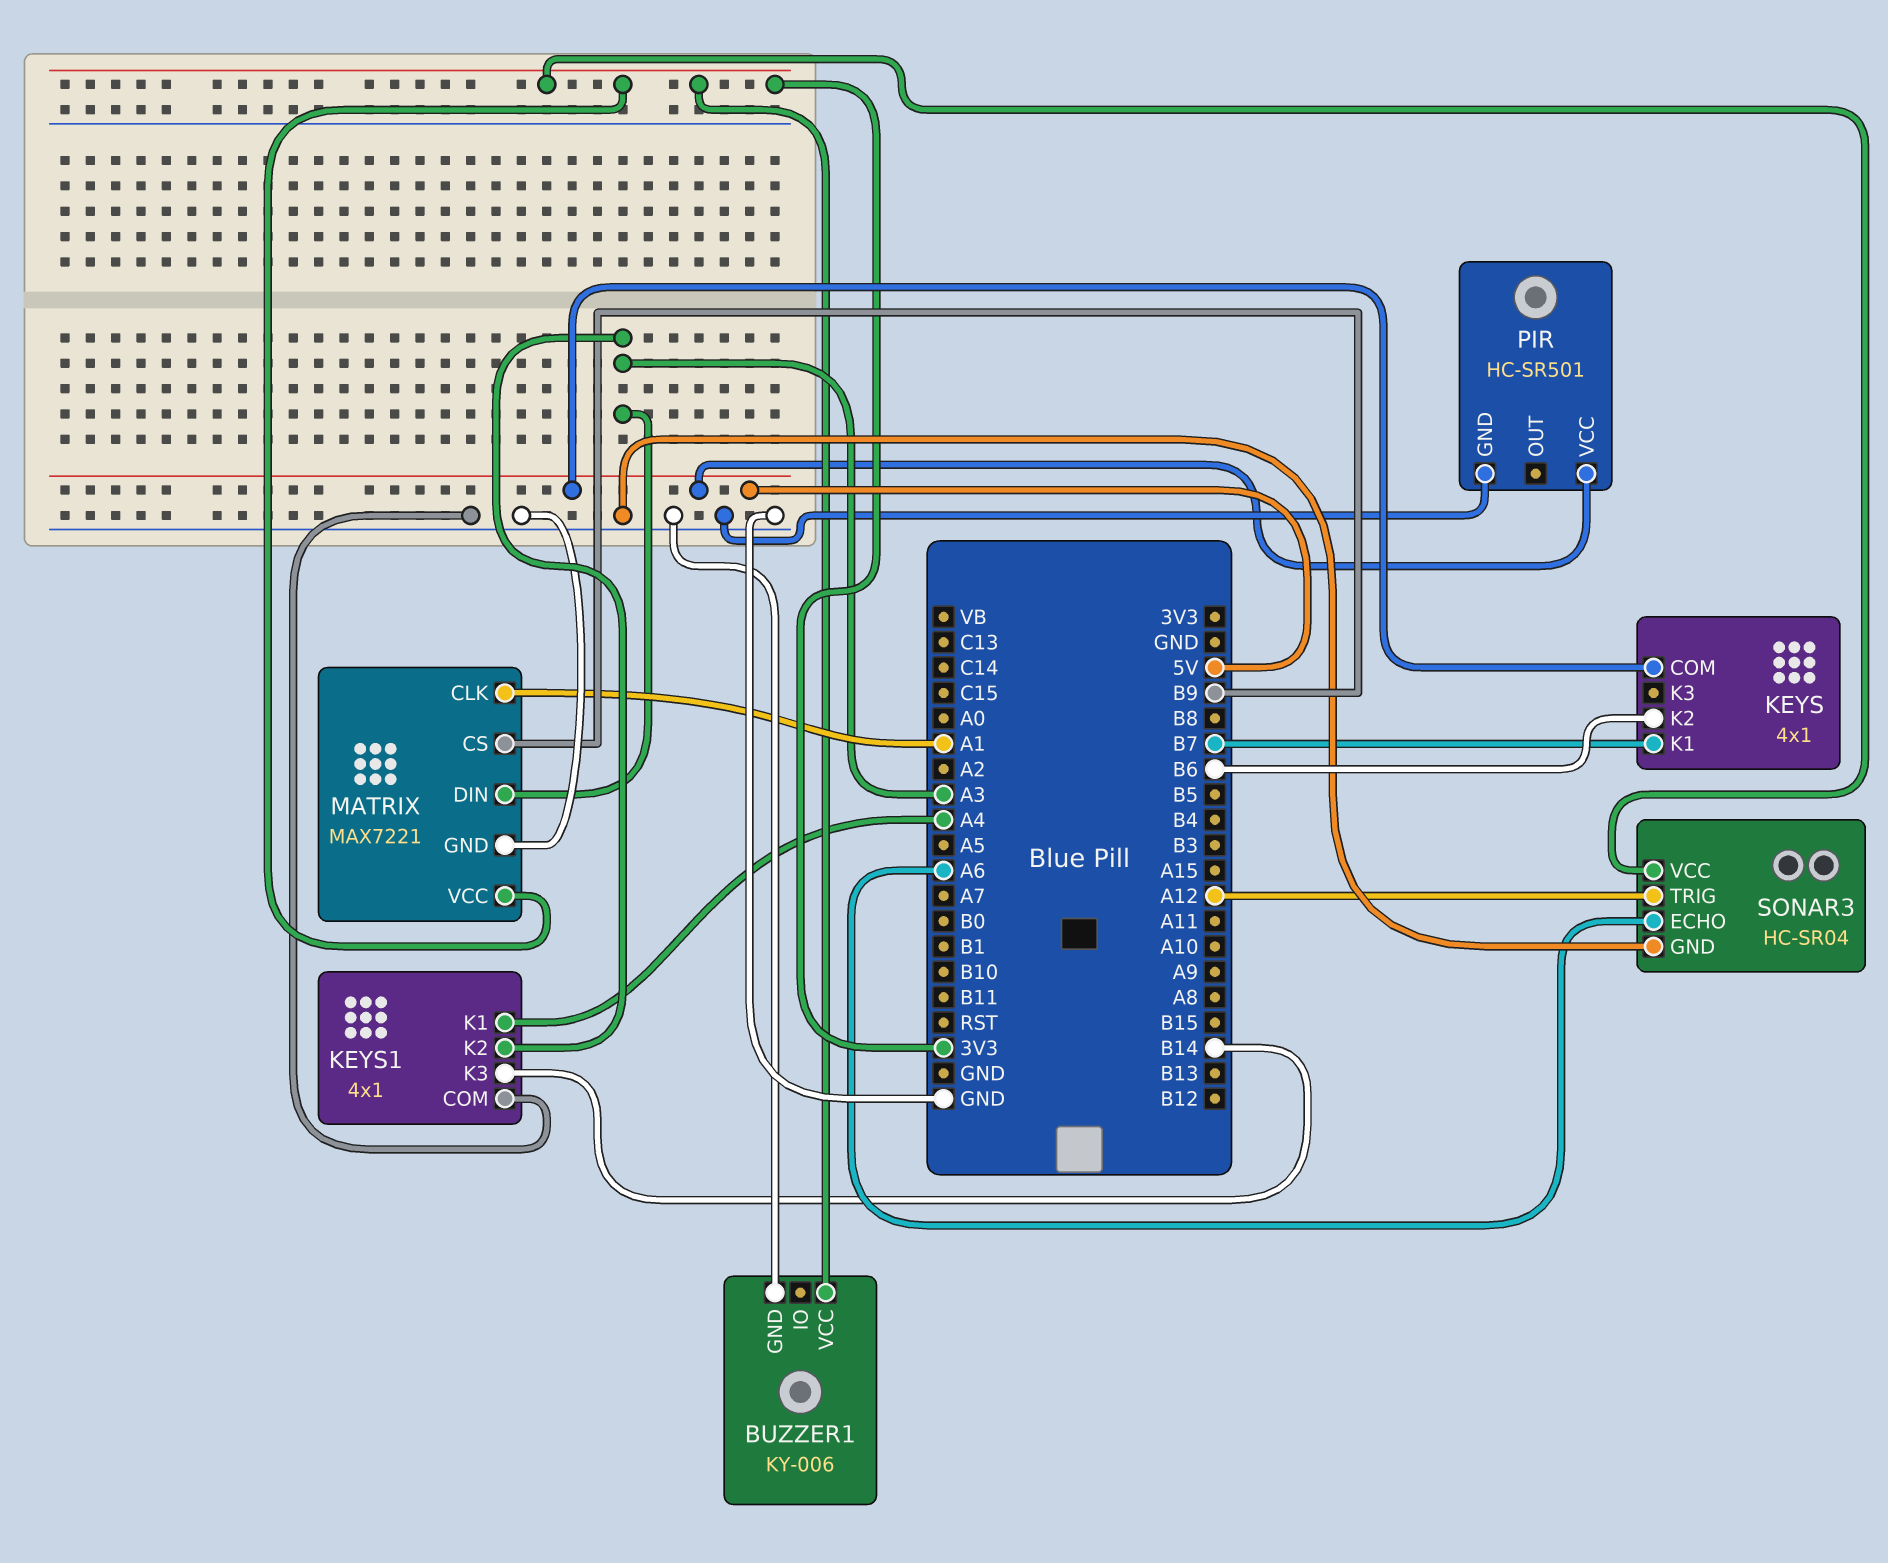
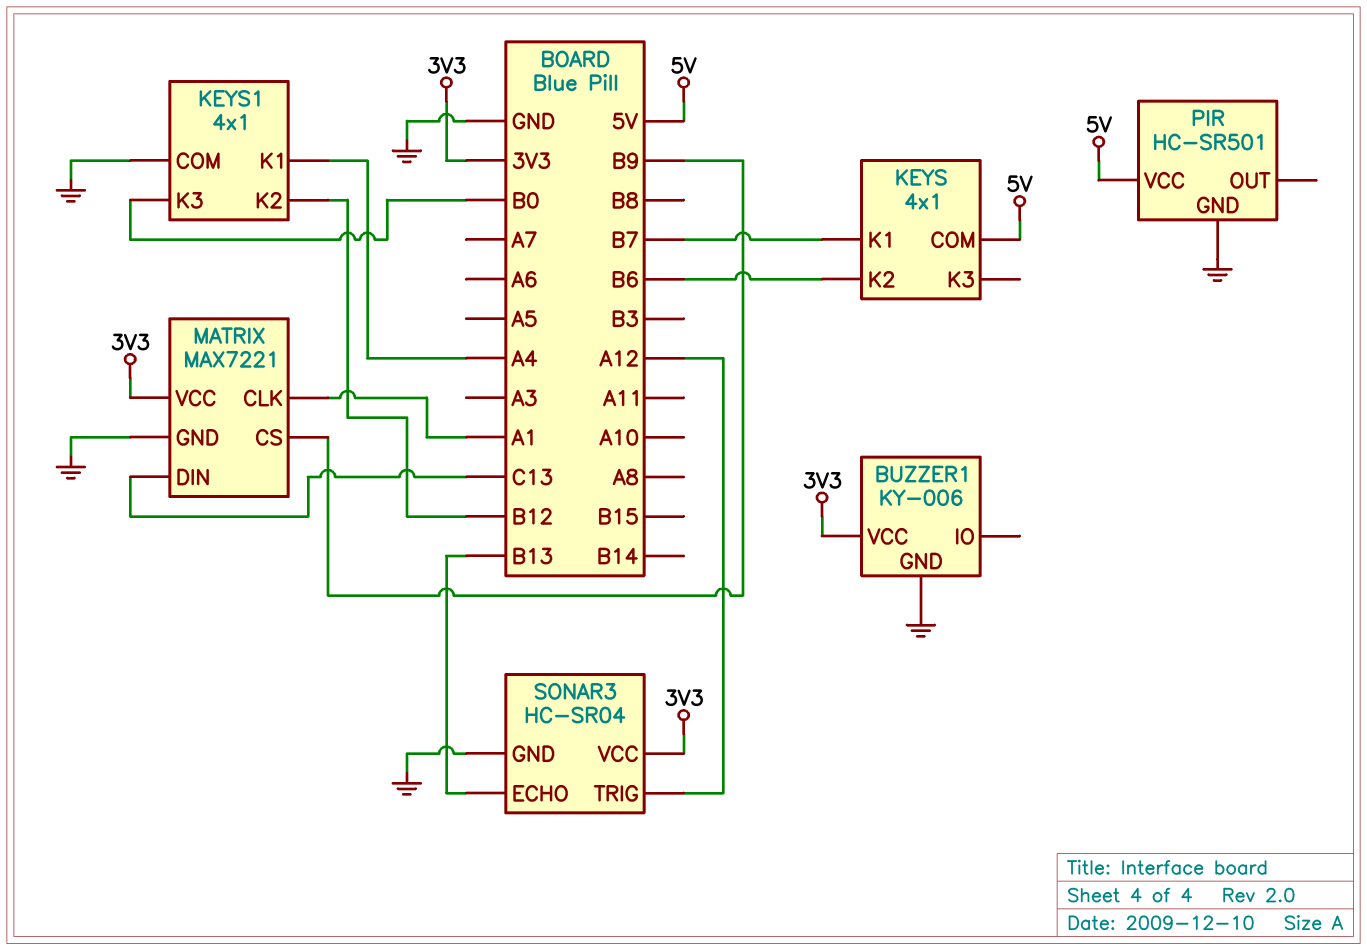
KEYS1 pin K2: A3 -> B12
KEYS1 pin K3: B14 -> B0
MATRIX pin DIN: A3 -> C13
SONAR3 pin ECHO: A6 -> B13

